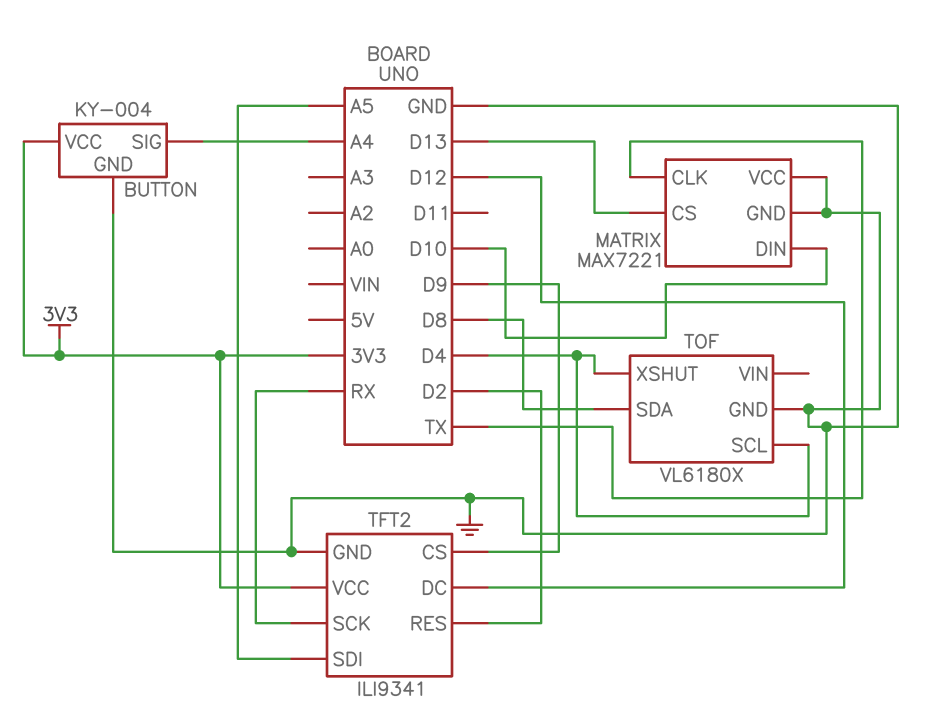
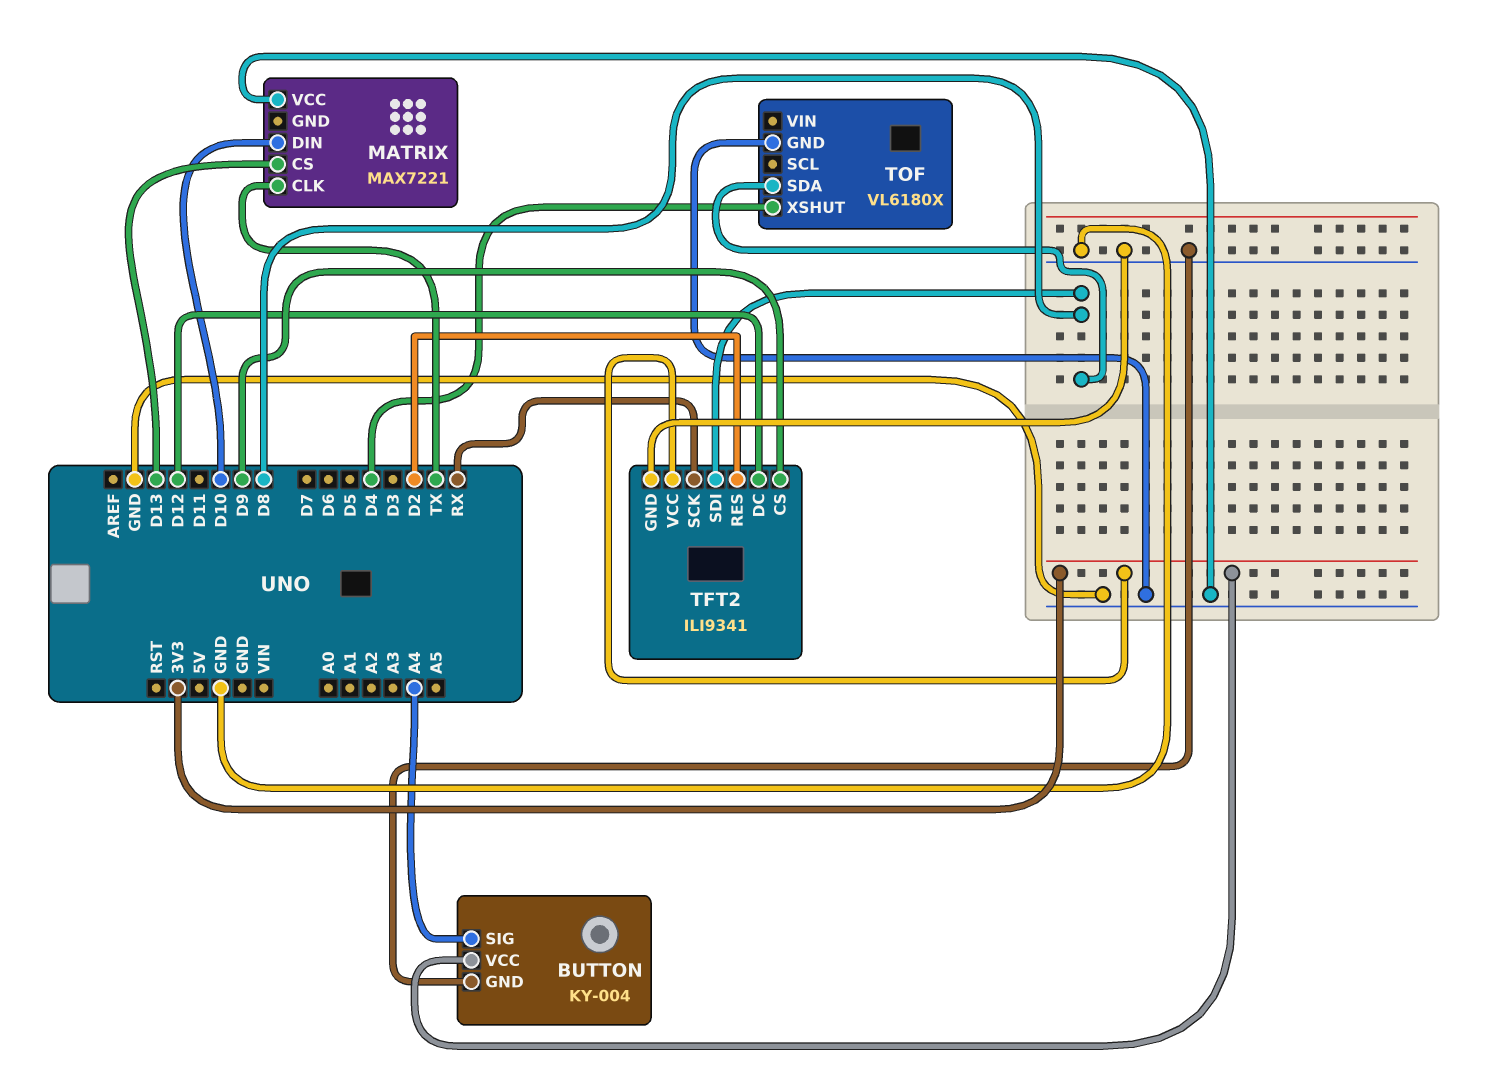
MATRIX pin GND: GND -> none
TFT2 pin SDI: A5 -> D8
TOF pin SCL: D4 -> none

